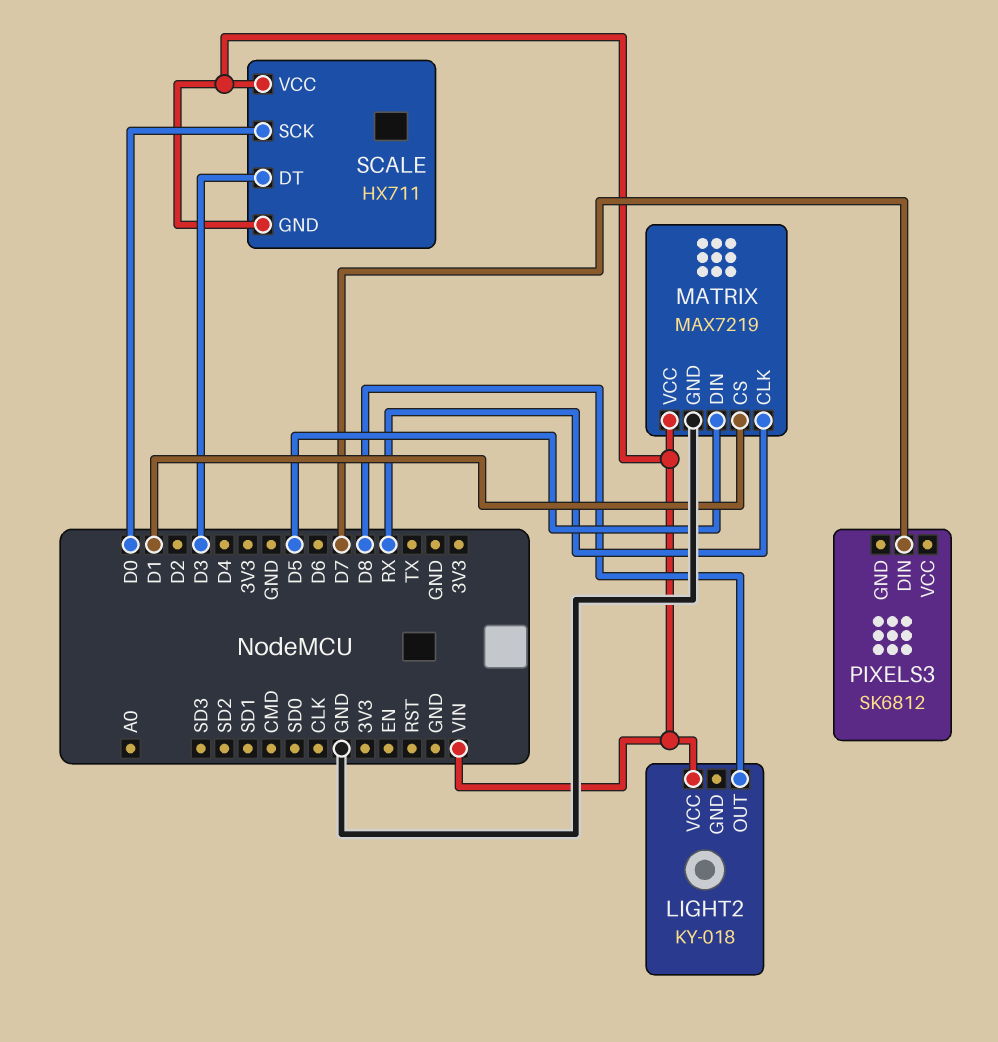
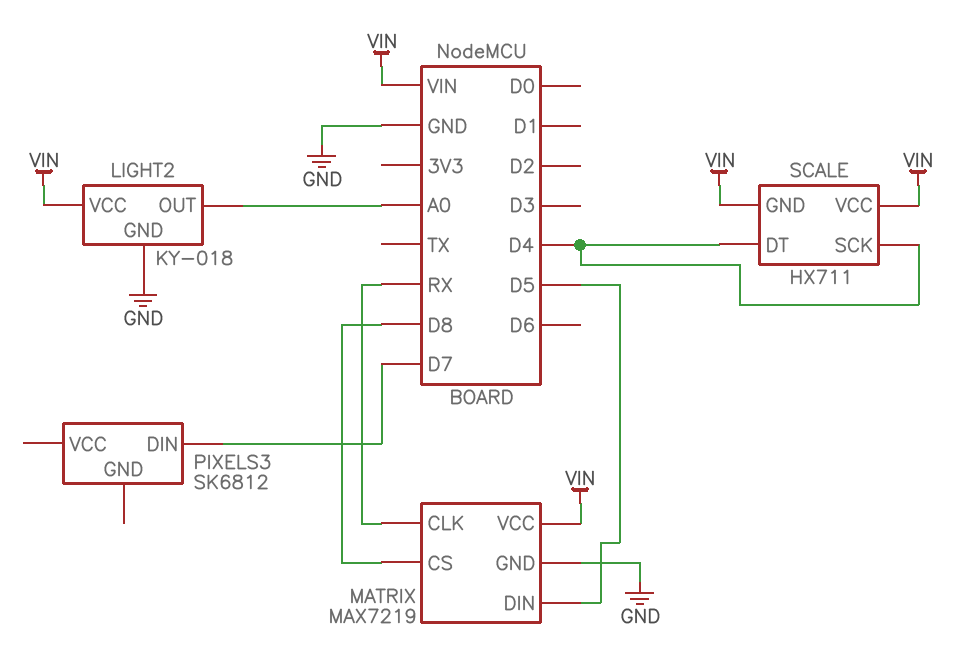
LIGHT2 pin GND: none -> GND
LIGHT2 pin OUT: D8 -> A0
MATRIX pin CS: D1 -> D8
SCALE pin DT: D3 -> D4
SCALE pin SCK: D0 -> D4

